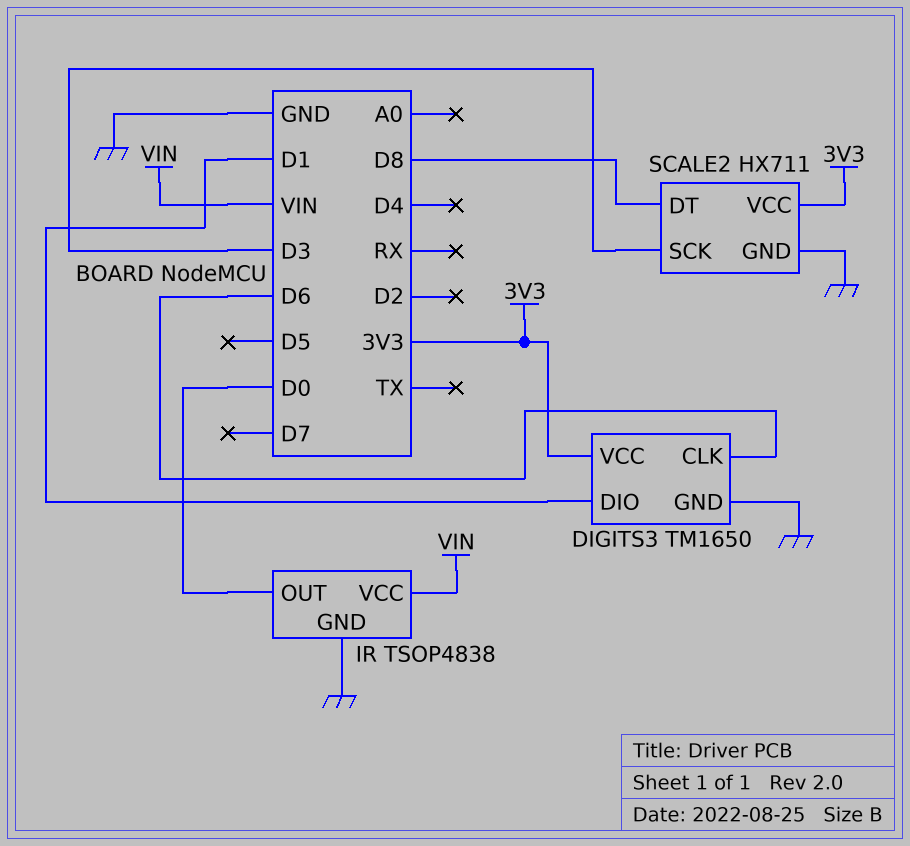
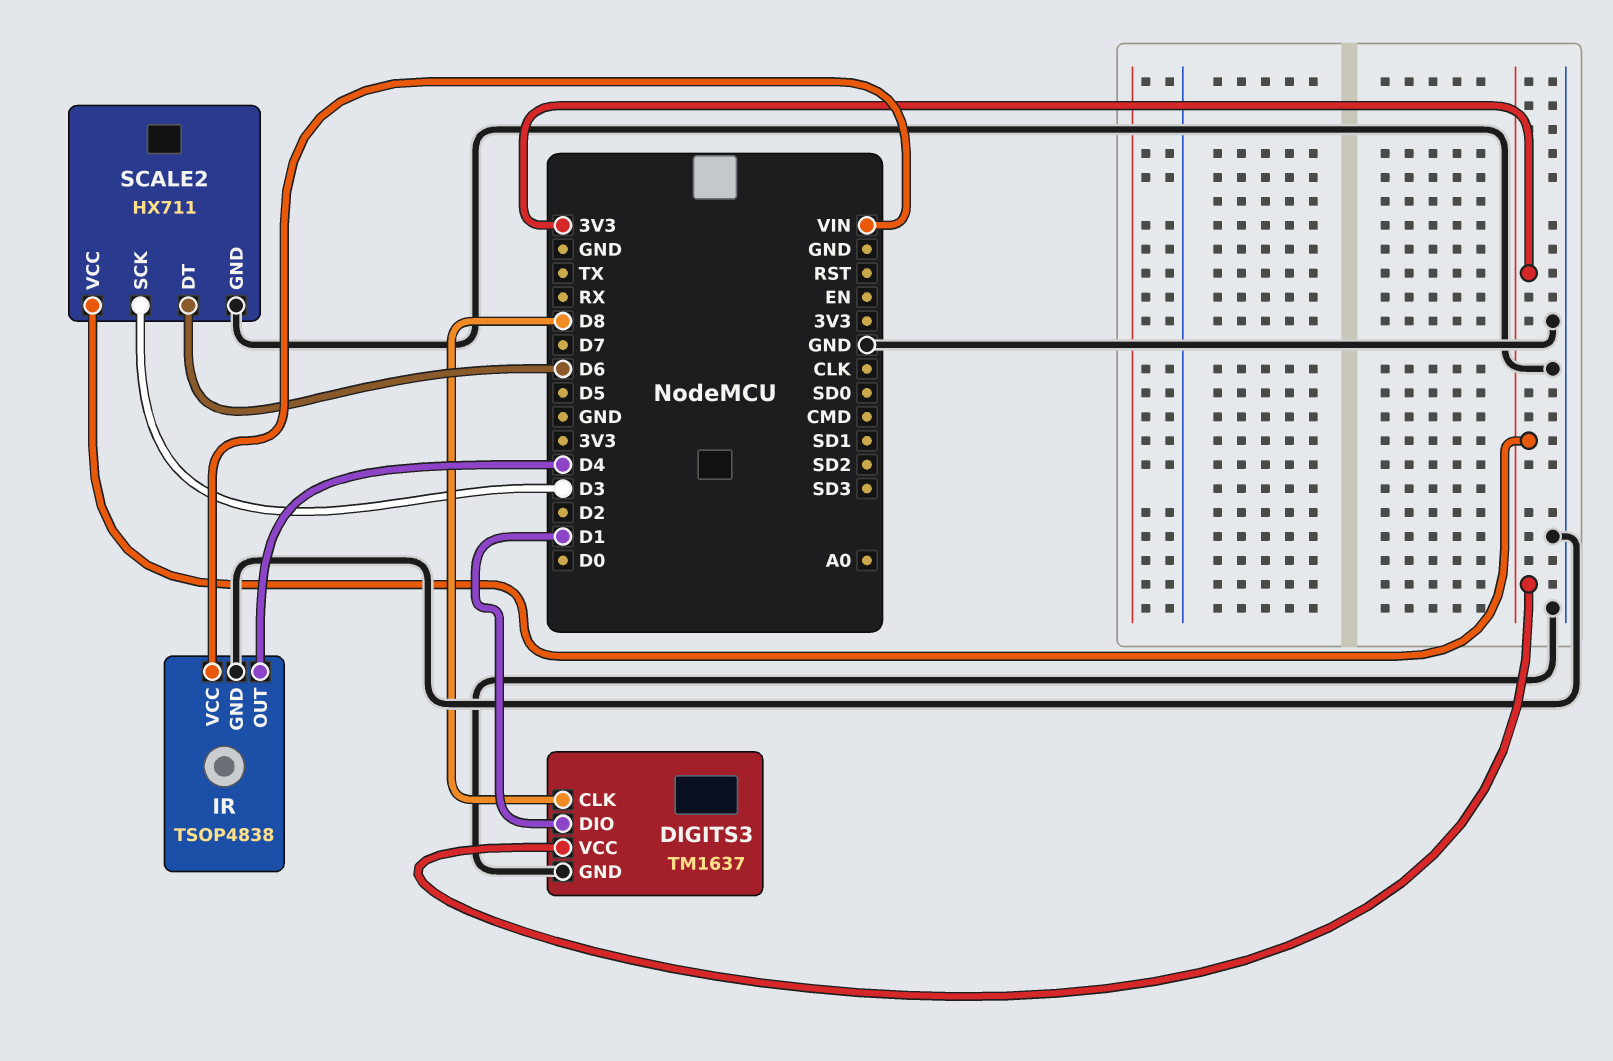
DIGITS3: TM1650 -> TM1637
DIGITS3 pin CLK: D6 -> D8
IR pin OUT: D0 -> D4
SCALE2 pin DT: D8 -> D6

